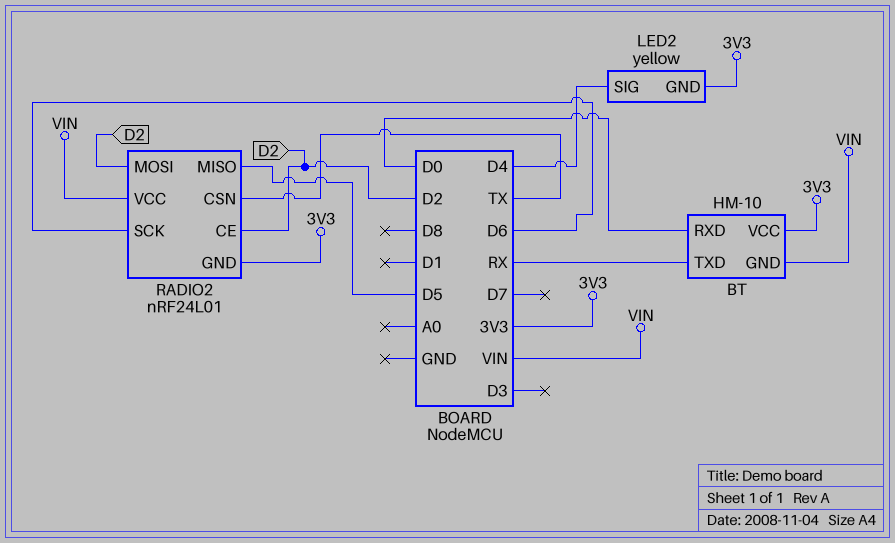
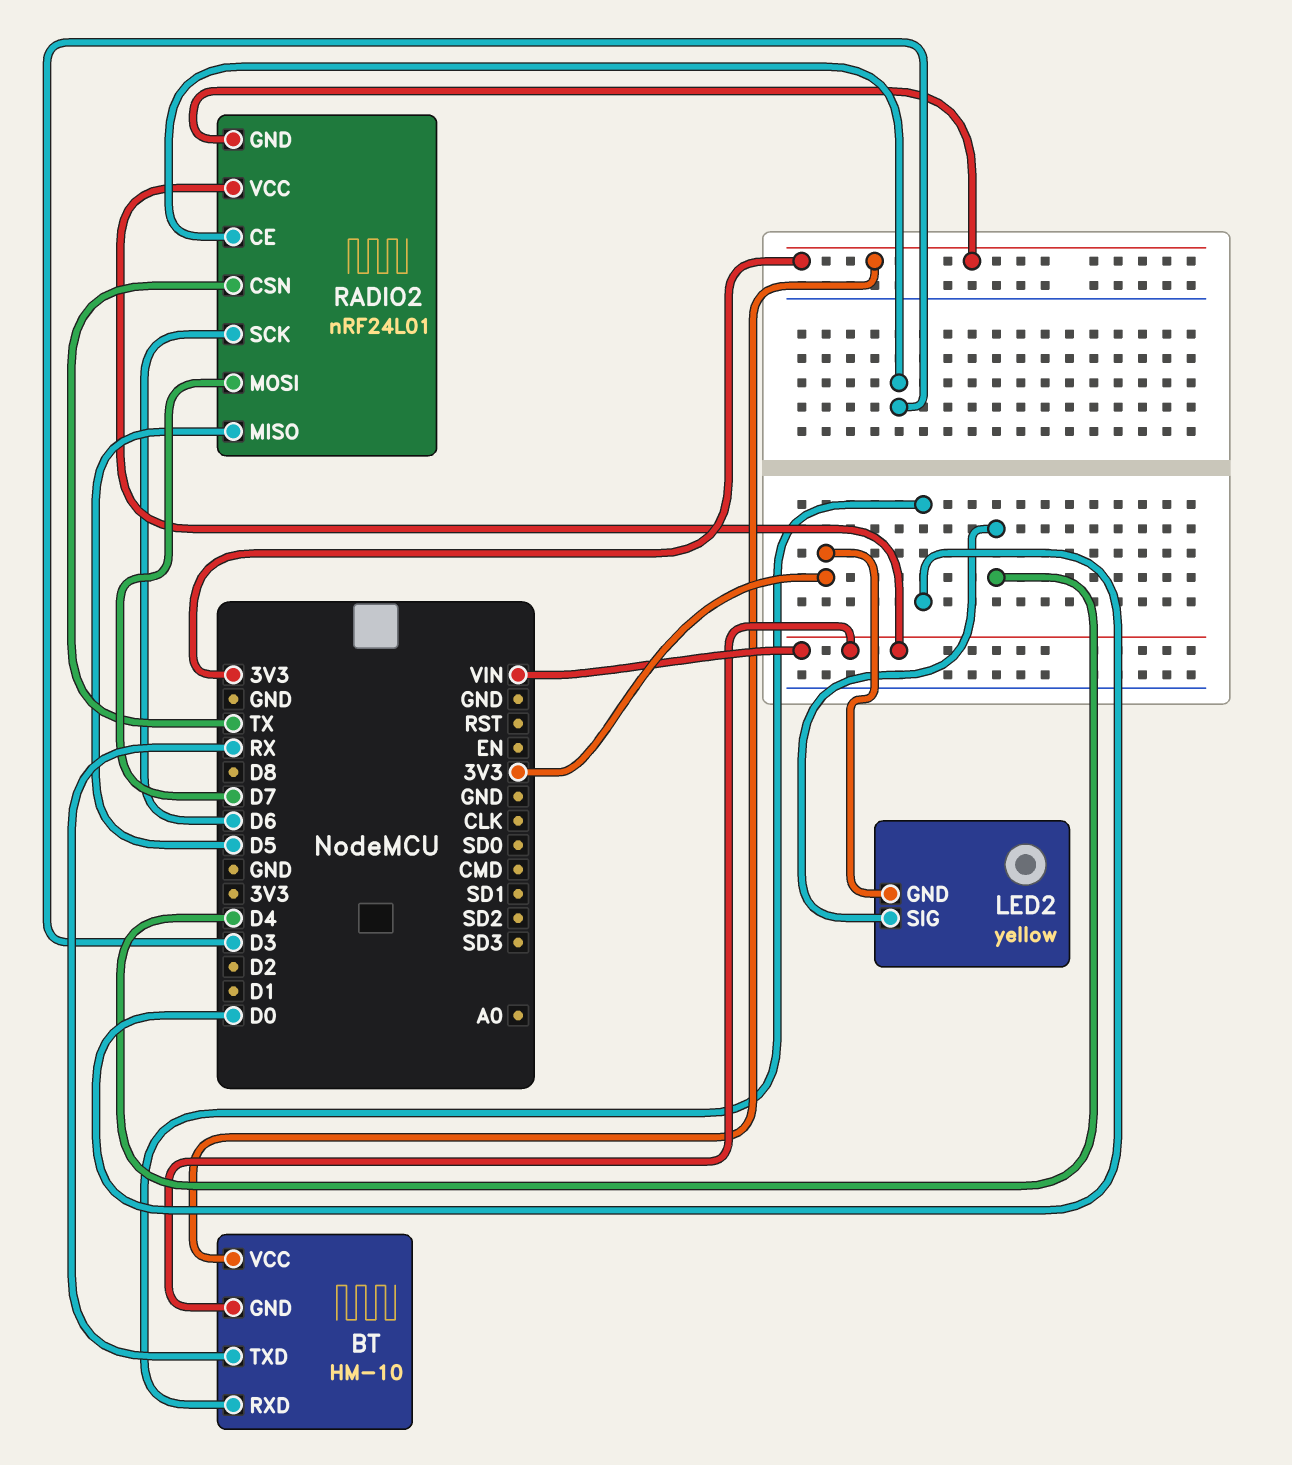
RADIO2 pin CE: D2 -> D3
RADIO2 pin MOSI: D2 -> D7

